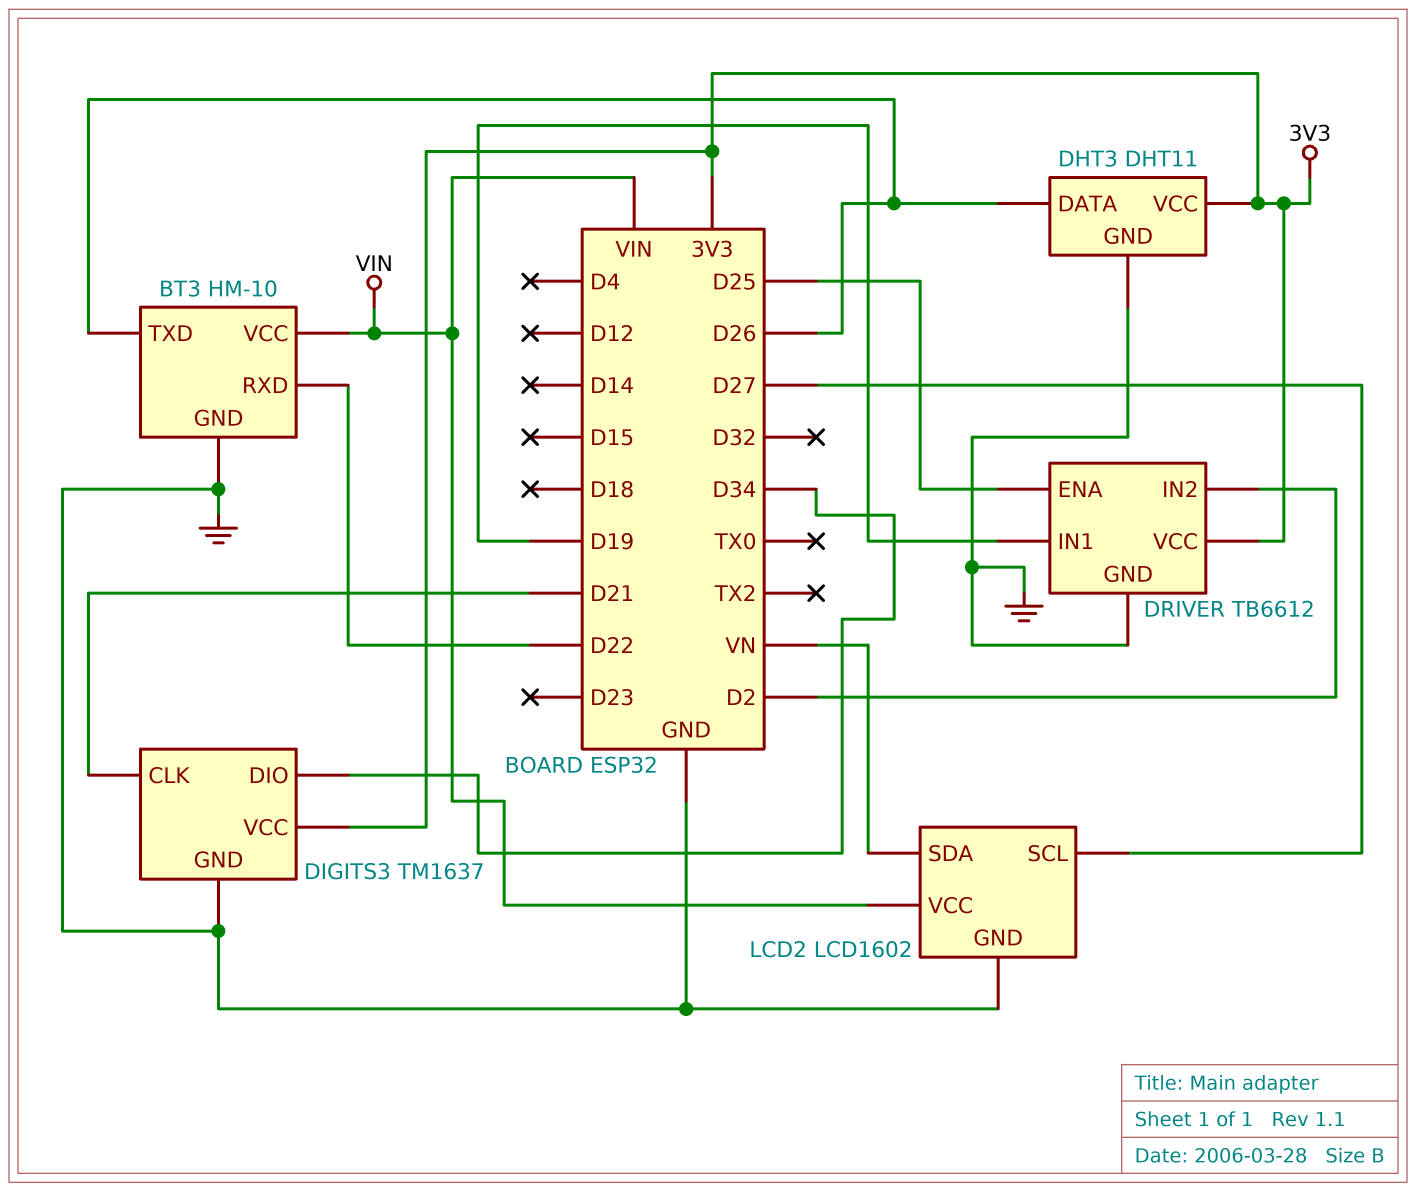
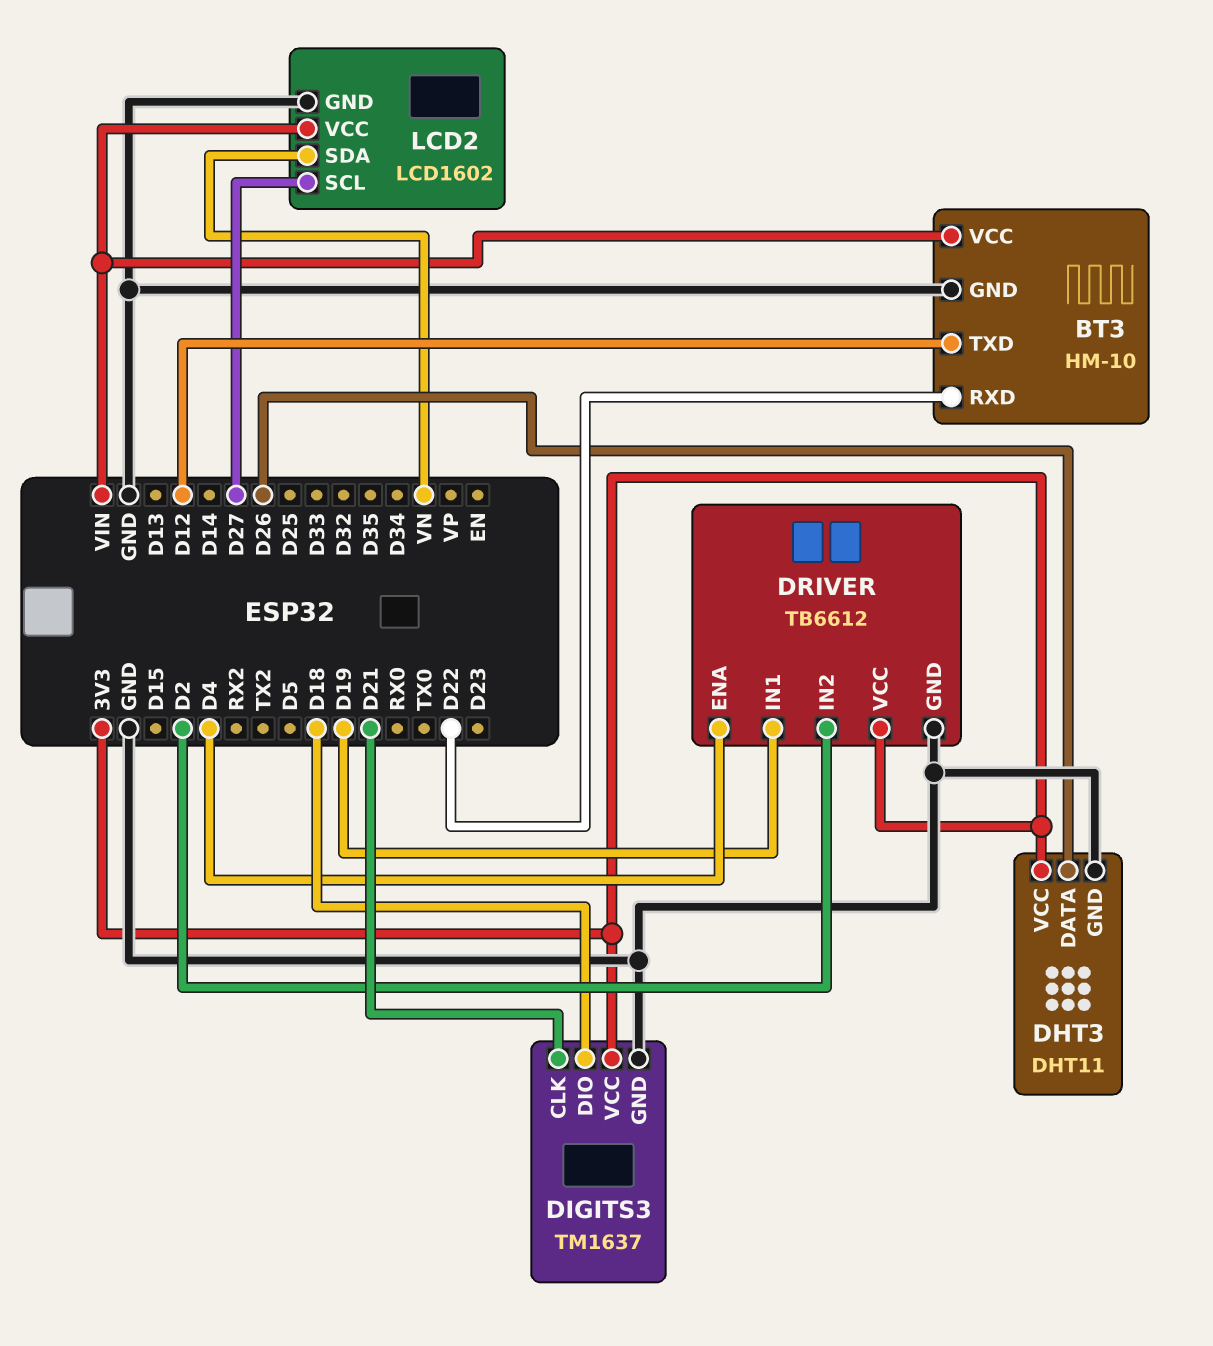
BT3 pin TXD: D26 -> D12
DIGITS3 pin DIO: D34 -> D18
DRIVER pin ENA: D25 -> D4

